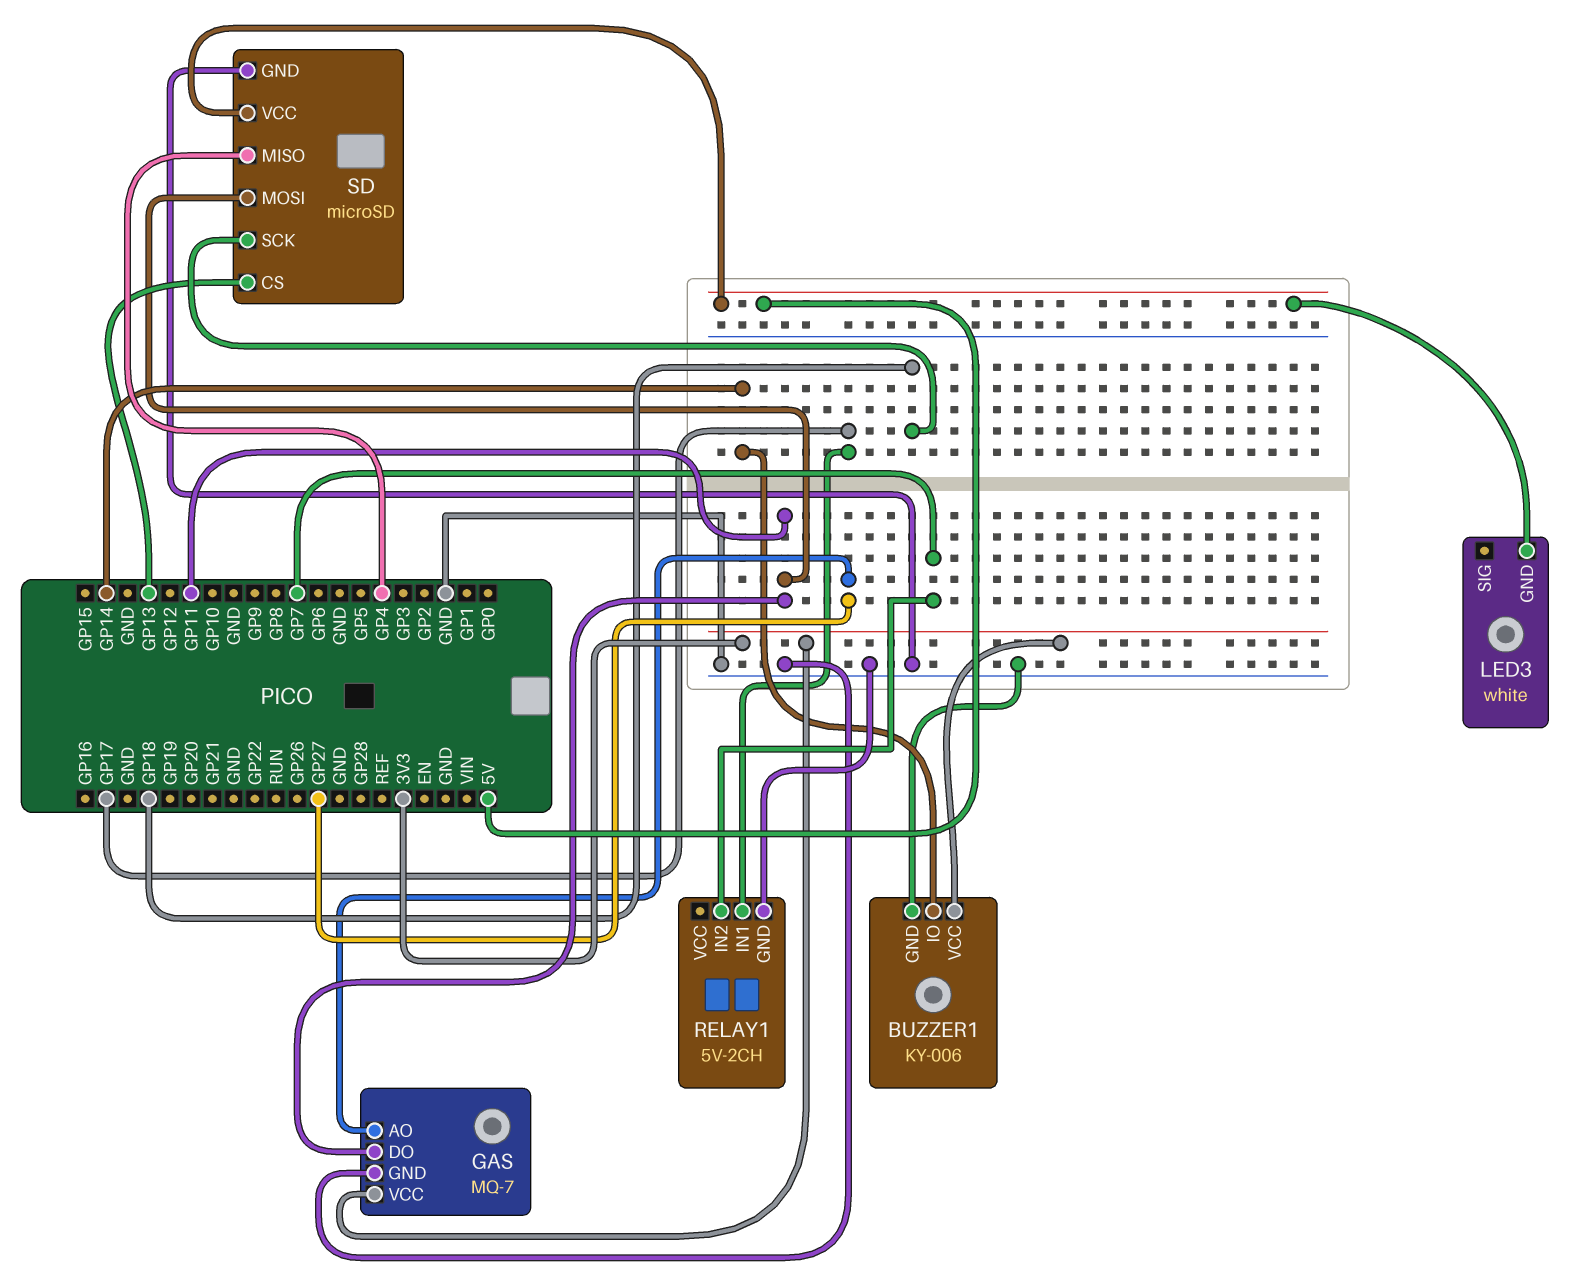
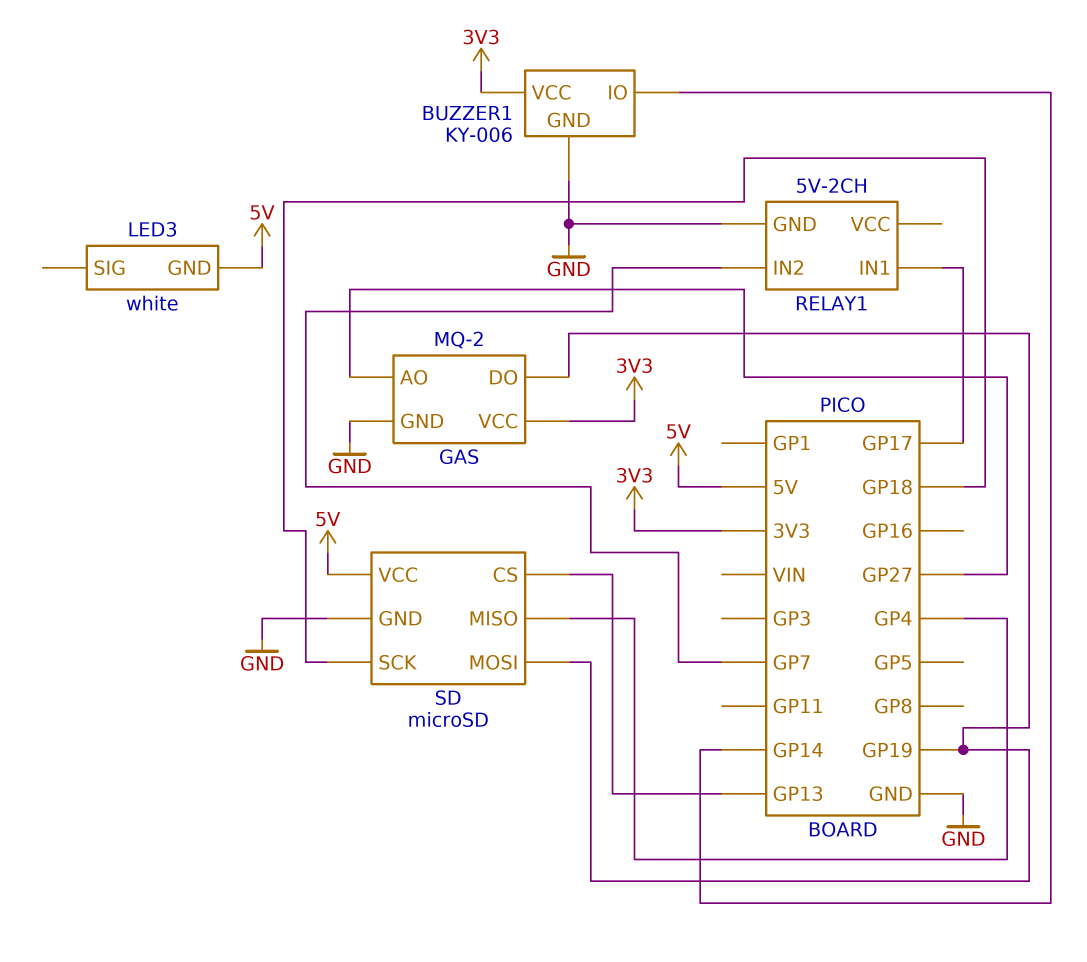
GAS: MQ-7 -> MQ-2
GAS pin DO: GP11 -> GP19
SD pin MOSI: GP11 -> GP19

